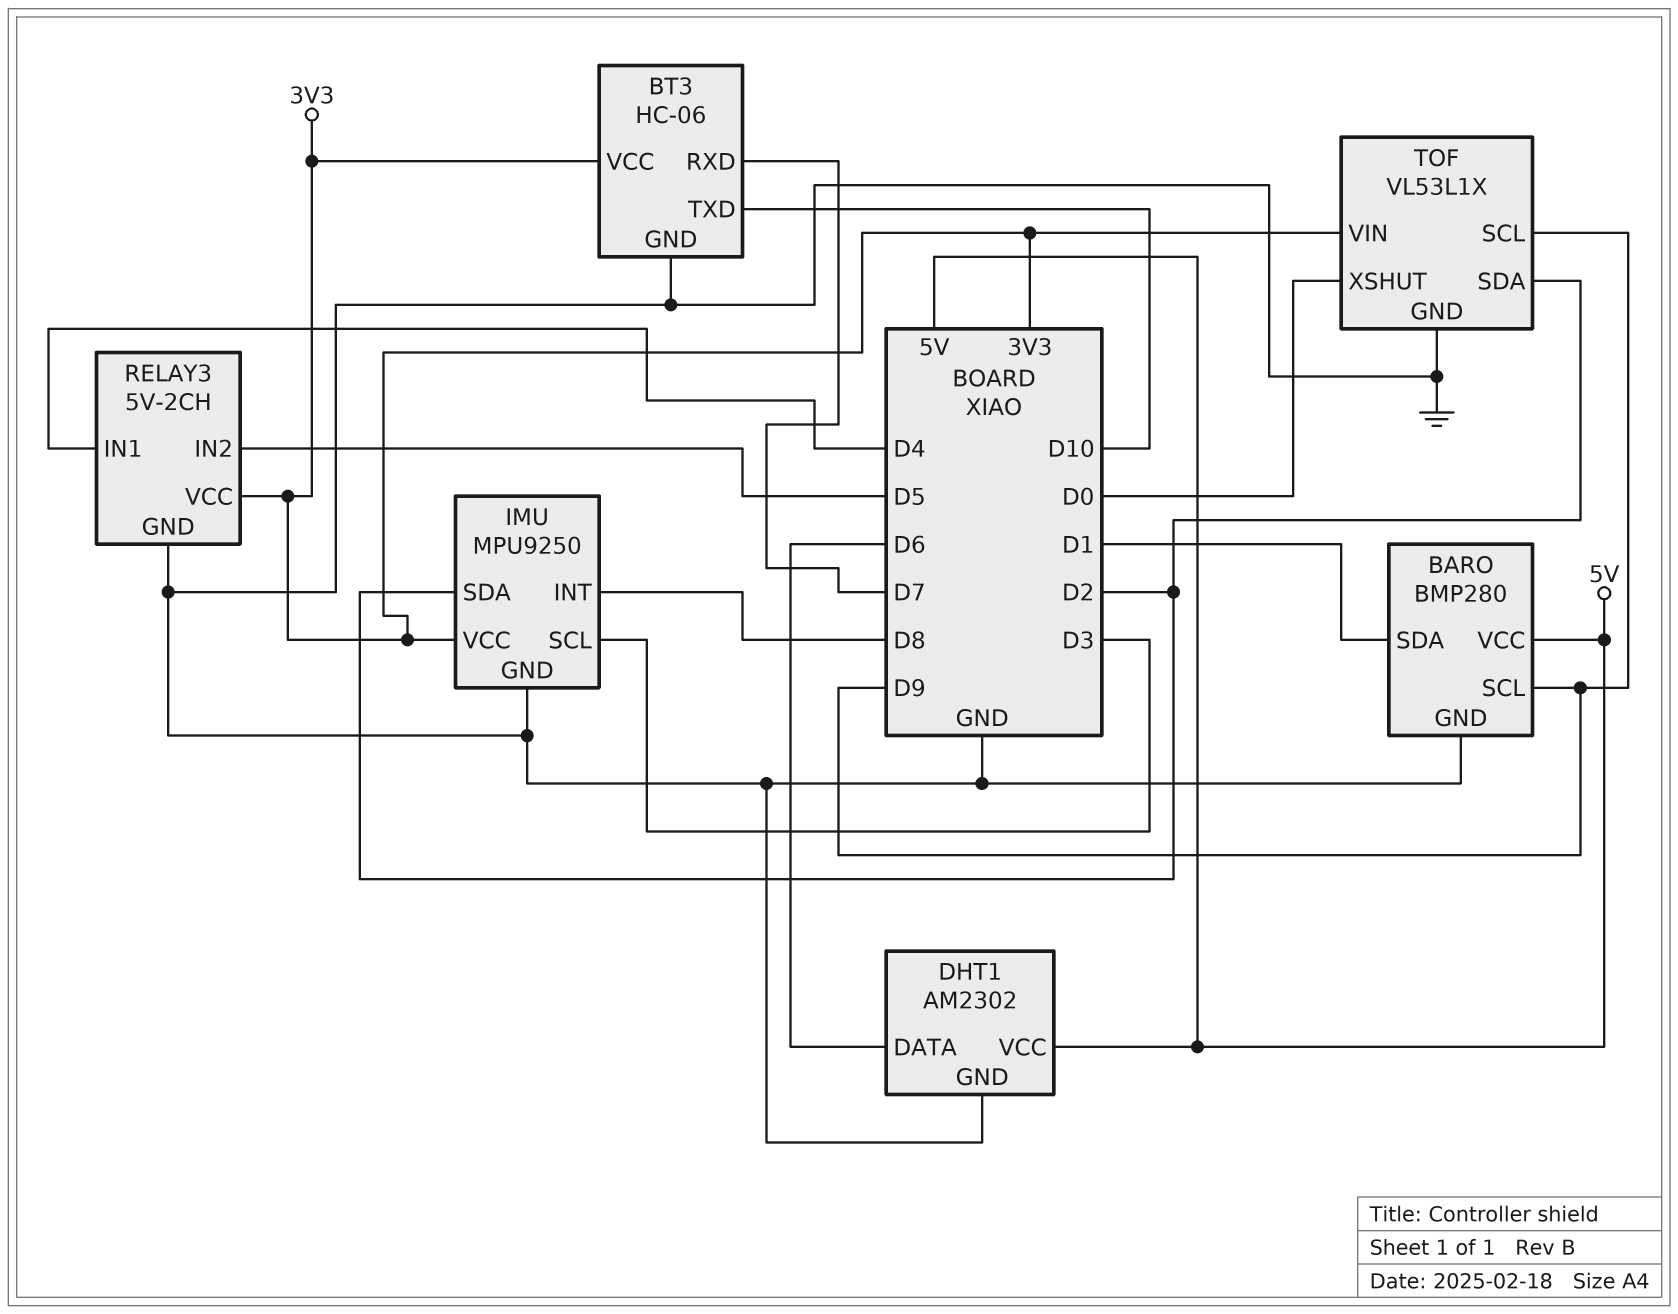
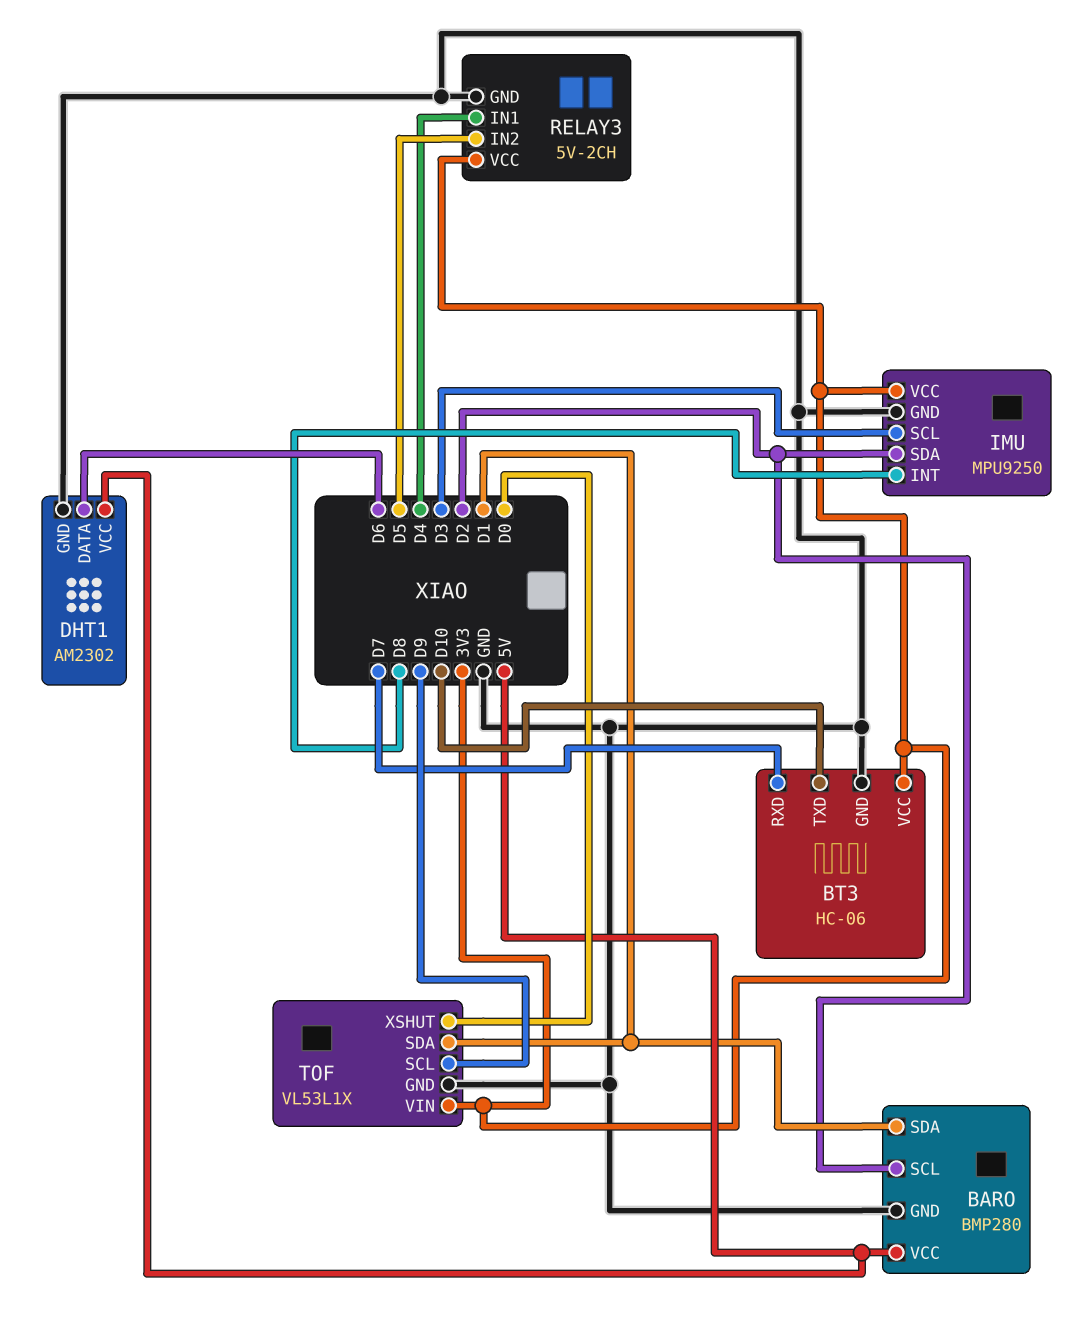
BARO pin SCL: D9 -> D2
TOF pin SDA: D2 -> D1

